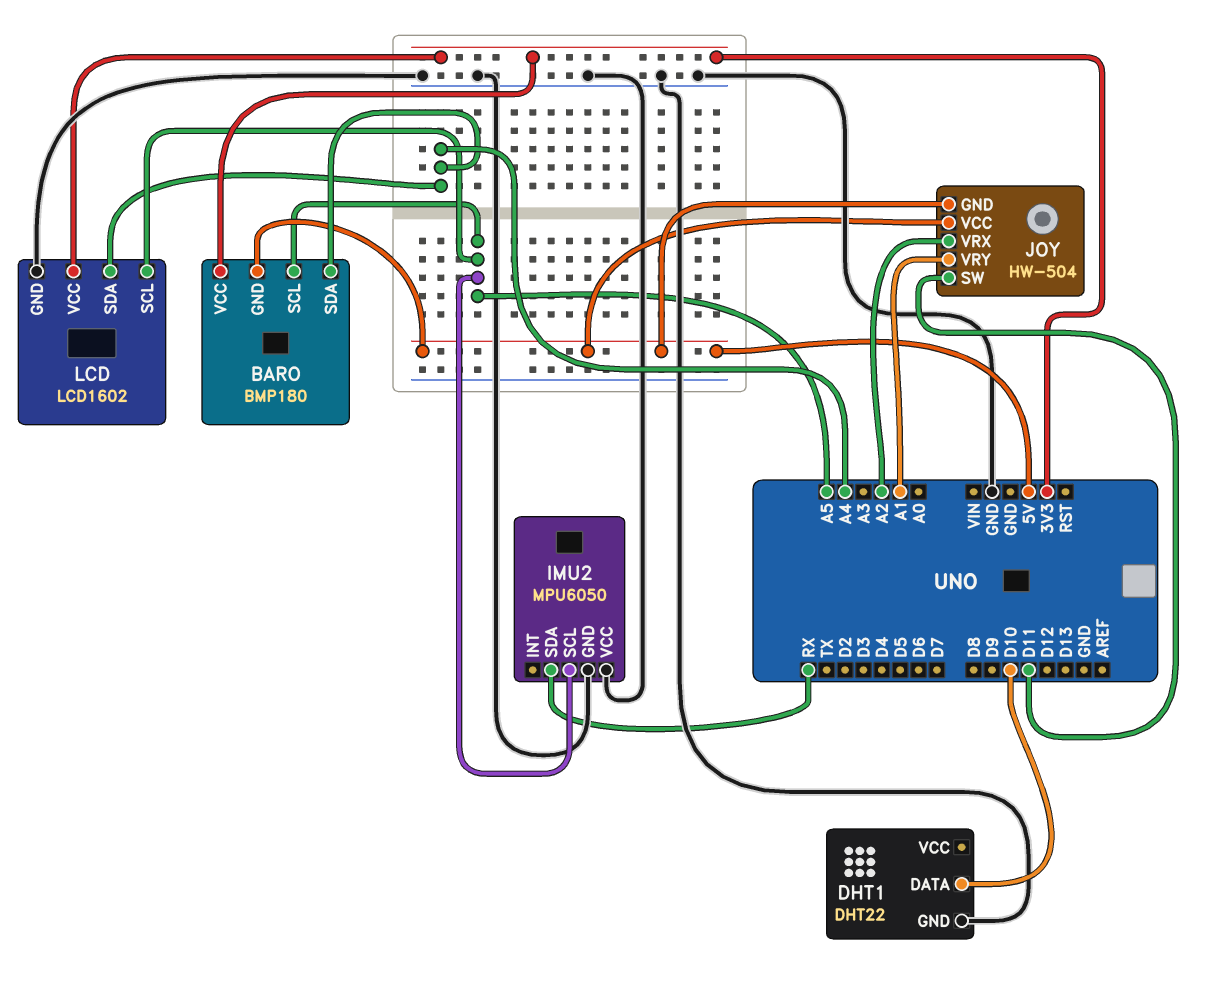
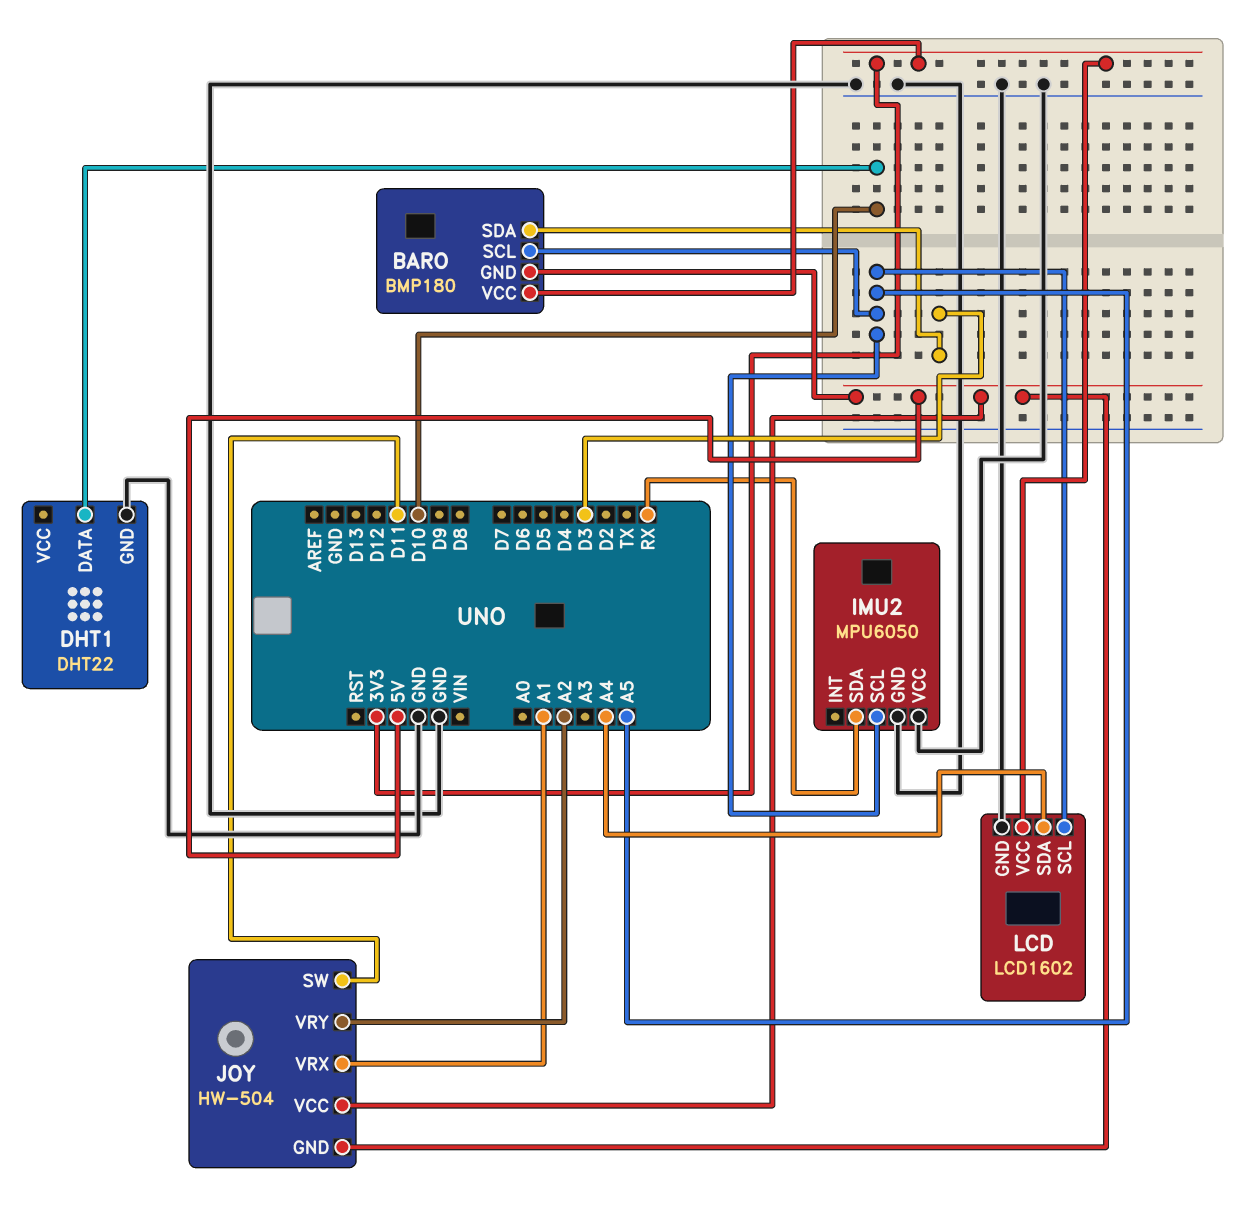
BARO pin SDA: A4 -> D3
JOY pin VRX: A2 -> A1
JOY pin VRY: A1 -> A2

